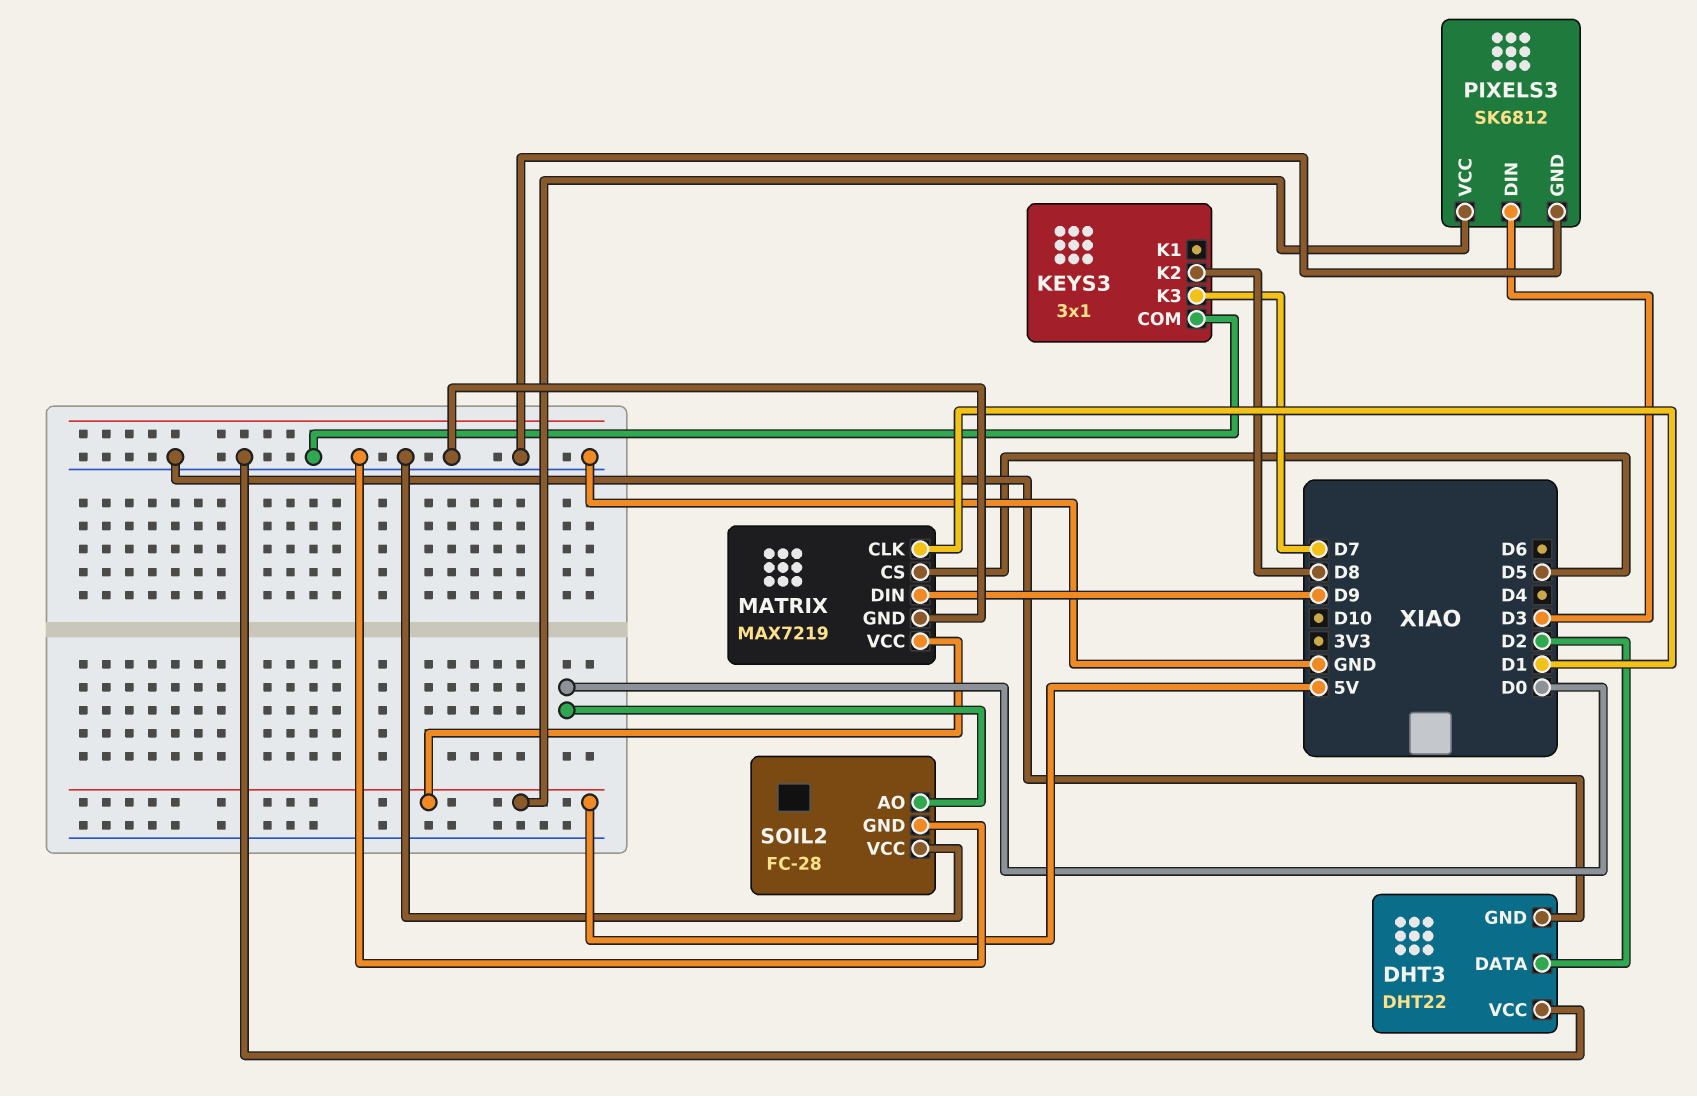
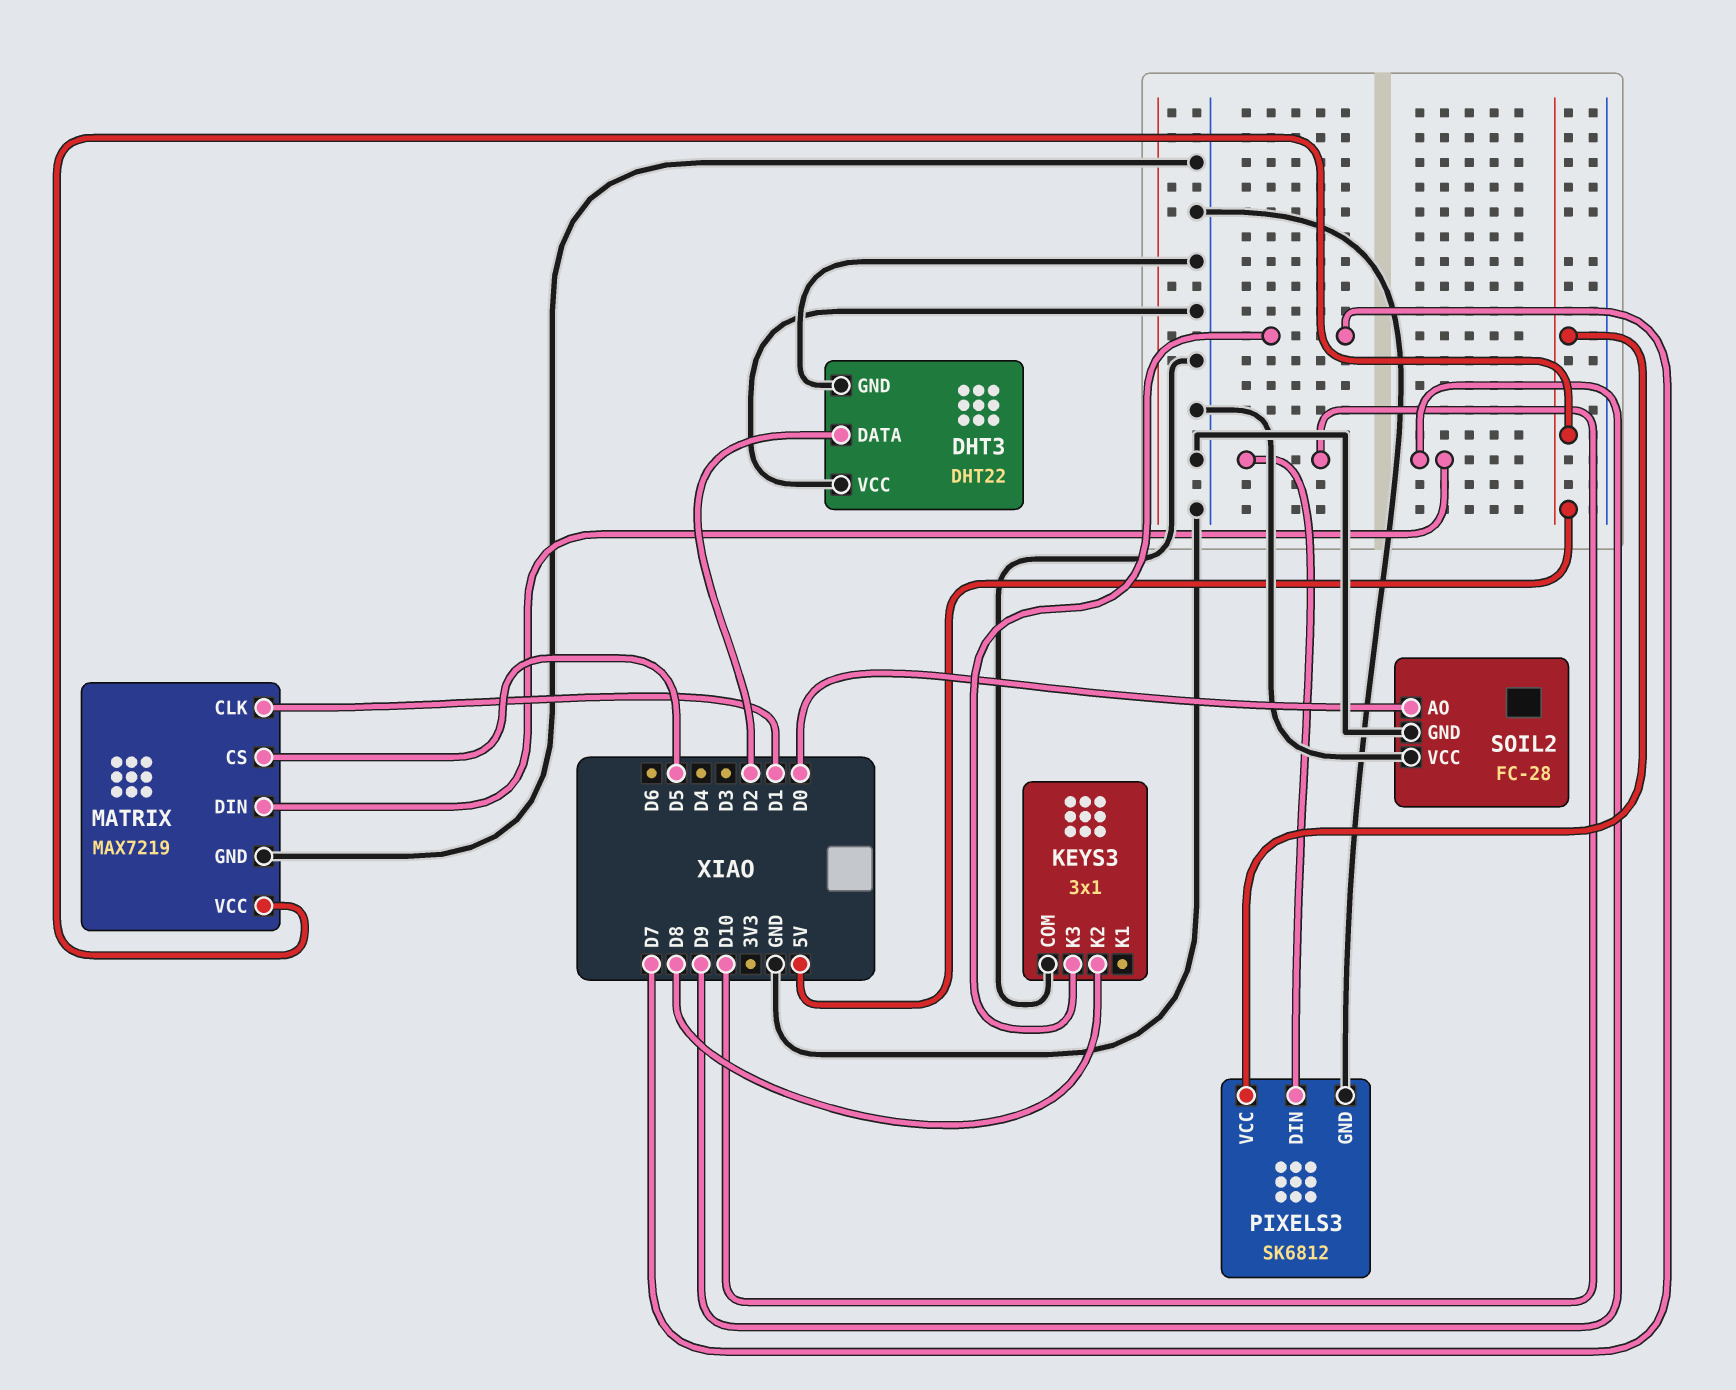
PIXELS3 pin DIN: D3 -> D10

